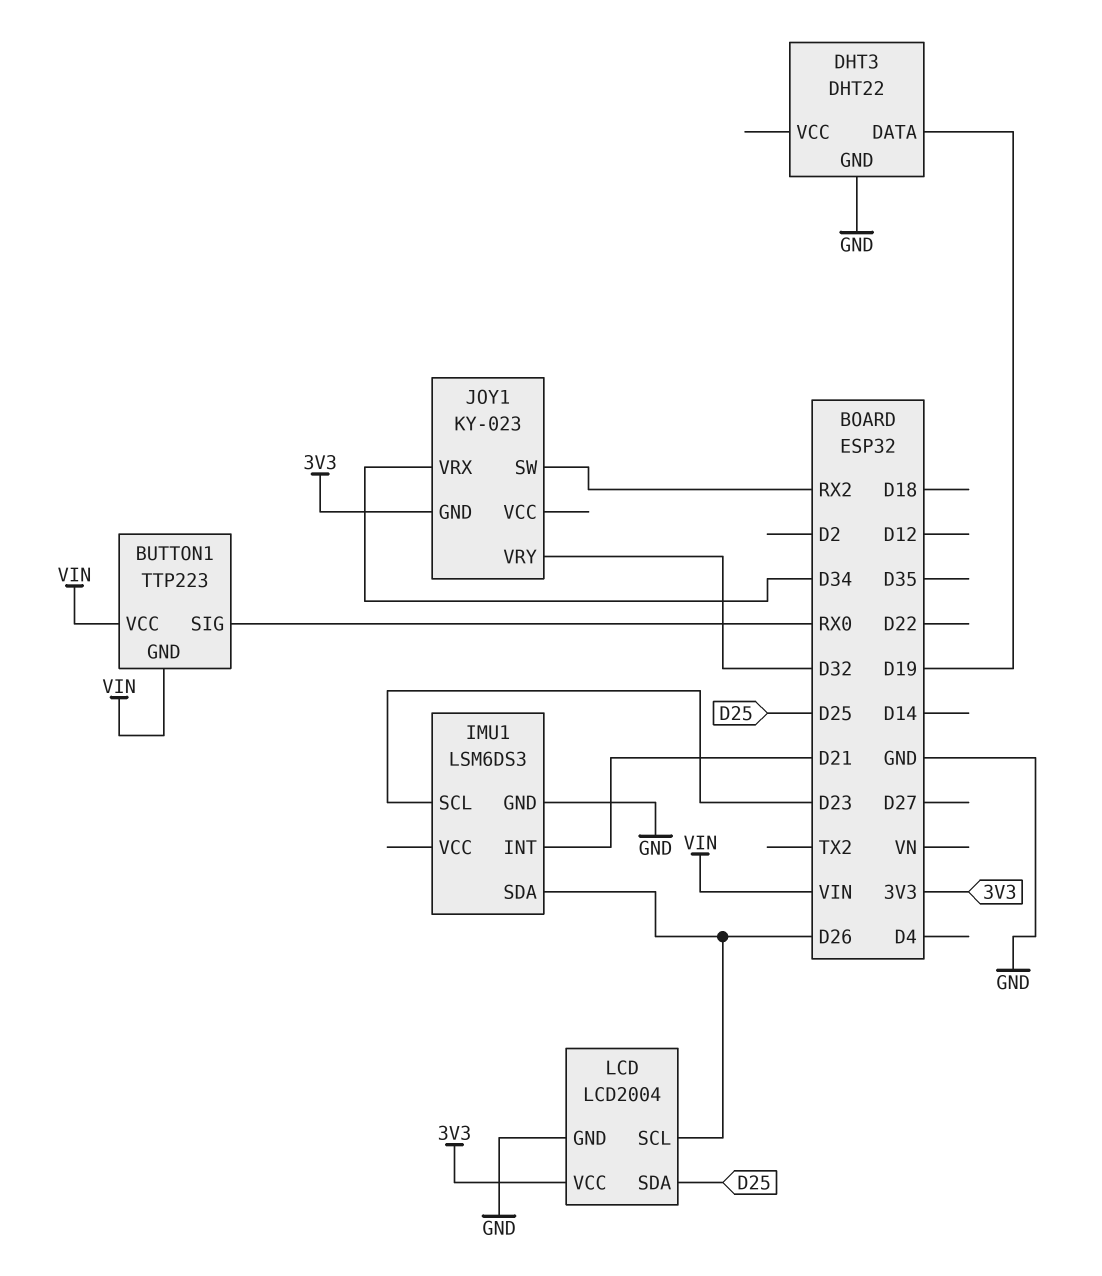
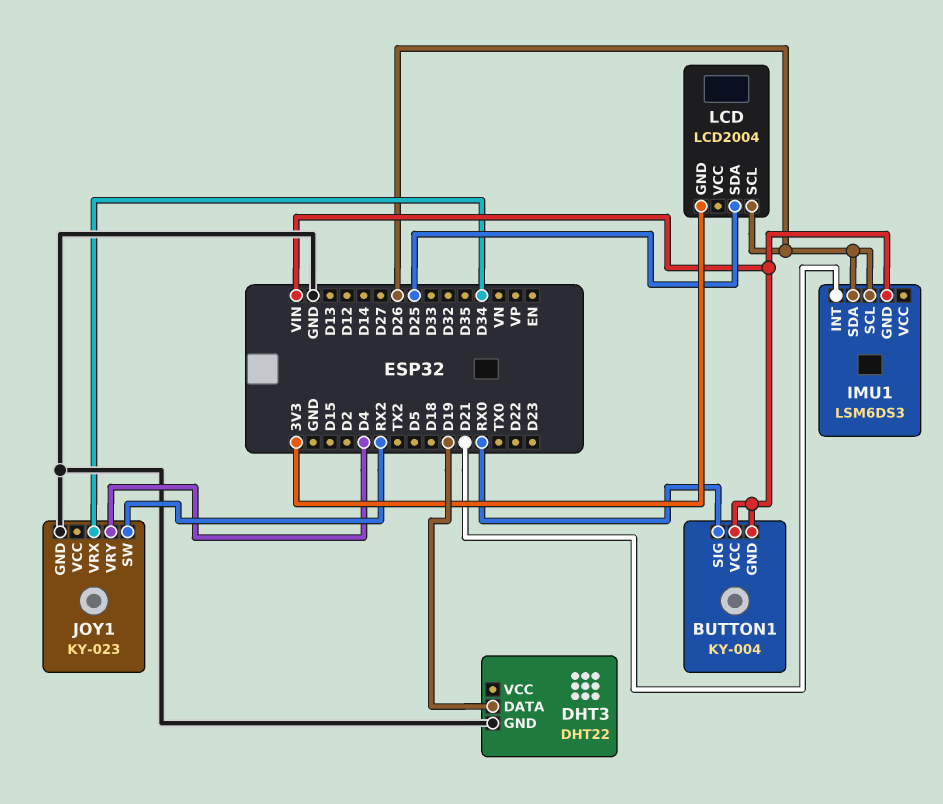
BUTTON1: TTP223 -> KY-004
IMU1 pin GND: GND -> VIN
IMU1 pin SCL: D23 -> D26
JOY1 pin GND: 3V3 -> GND
JOY1 pin VRY: D32 -> D4
LCD pin GND: GND -> 3V3
LCD pin VCC: 3V3 -> none

